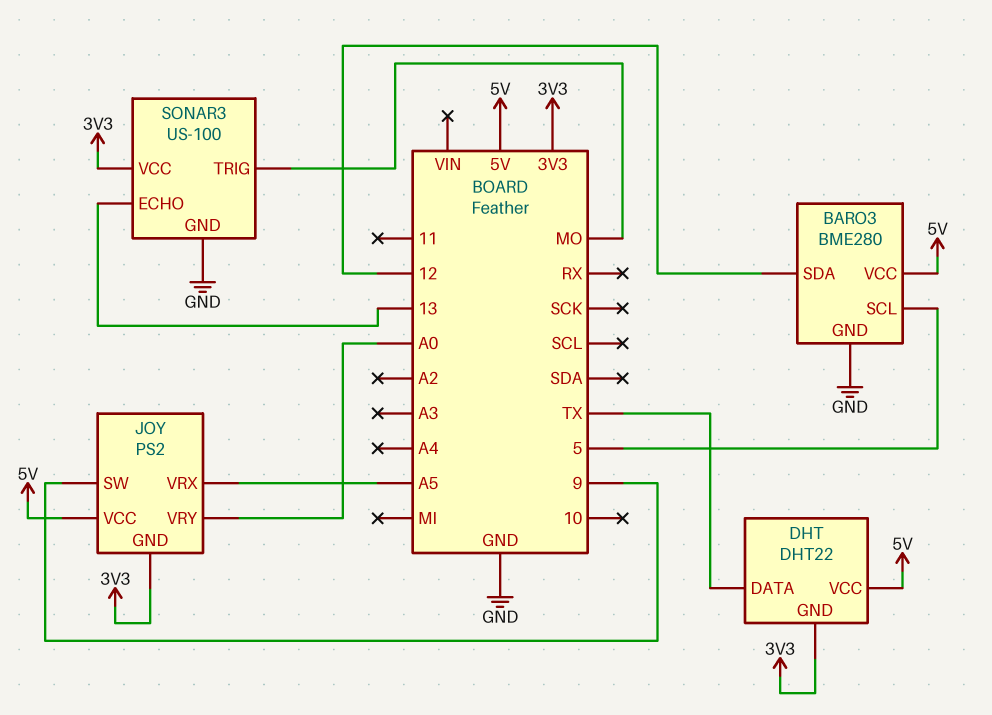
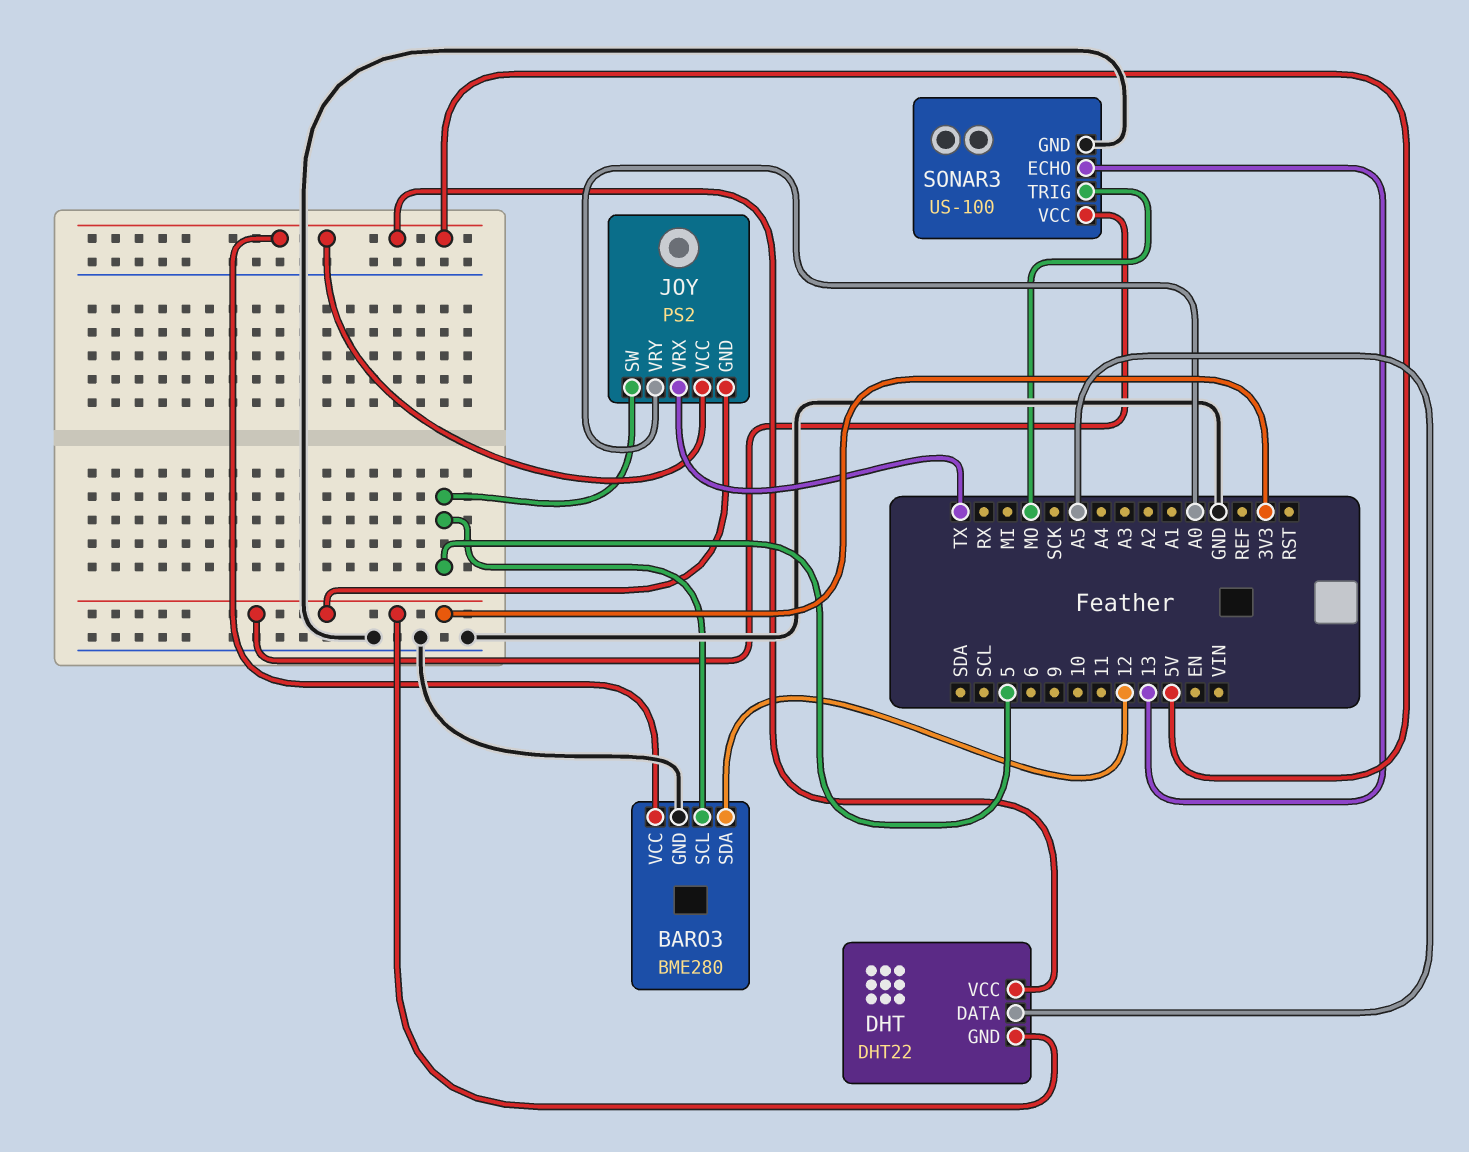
DHT pin DATA: TX -> A5
JOY pin SW: 9 -> 5
JOY pin VRX: A5 -> TX

